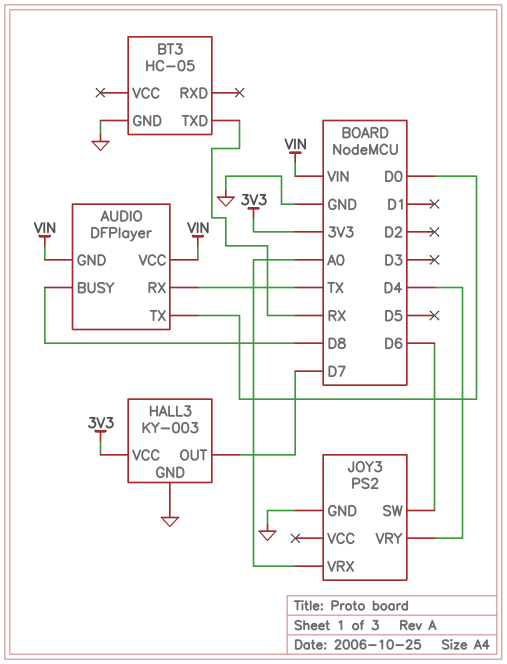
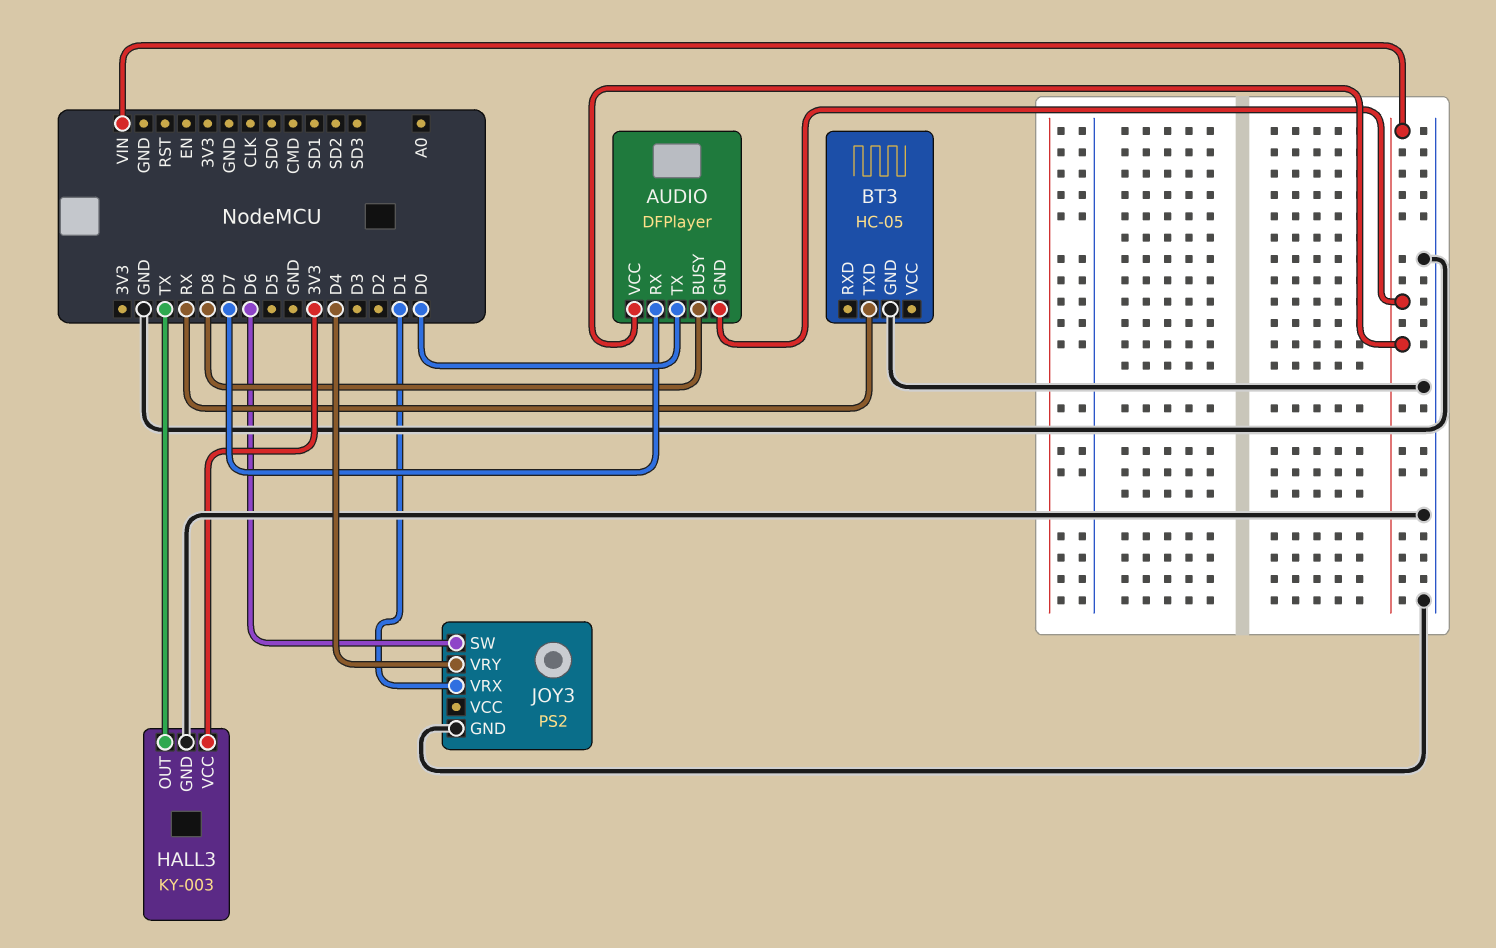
AUDIO pin RX: TX -> D7
HALL3 pin OUT: D7 -> TX
JOY3 pin VRX: A0 -> D1

